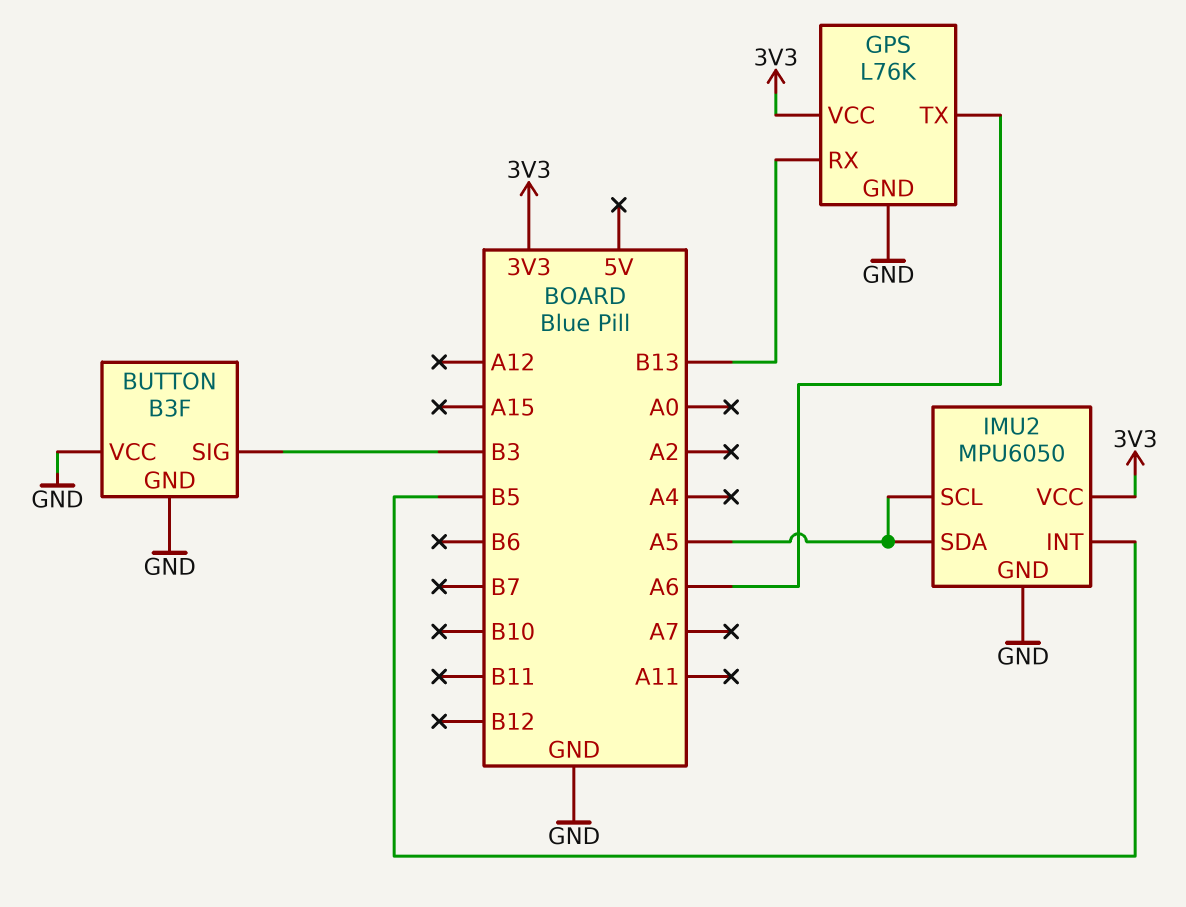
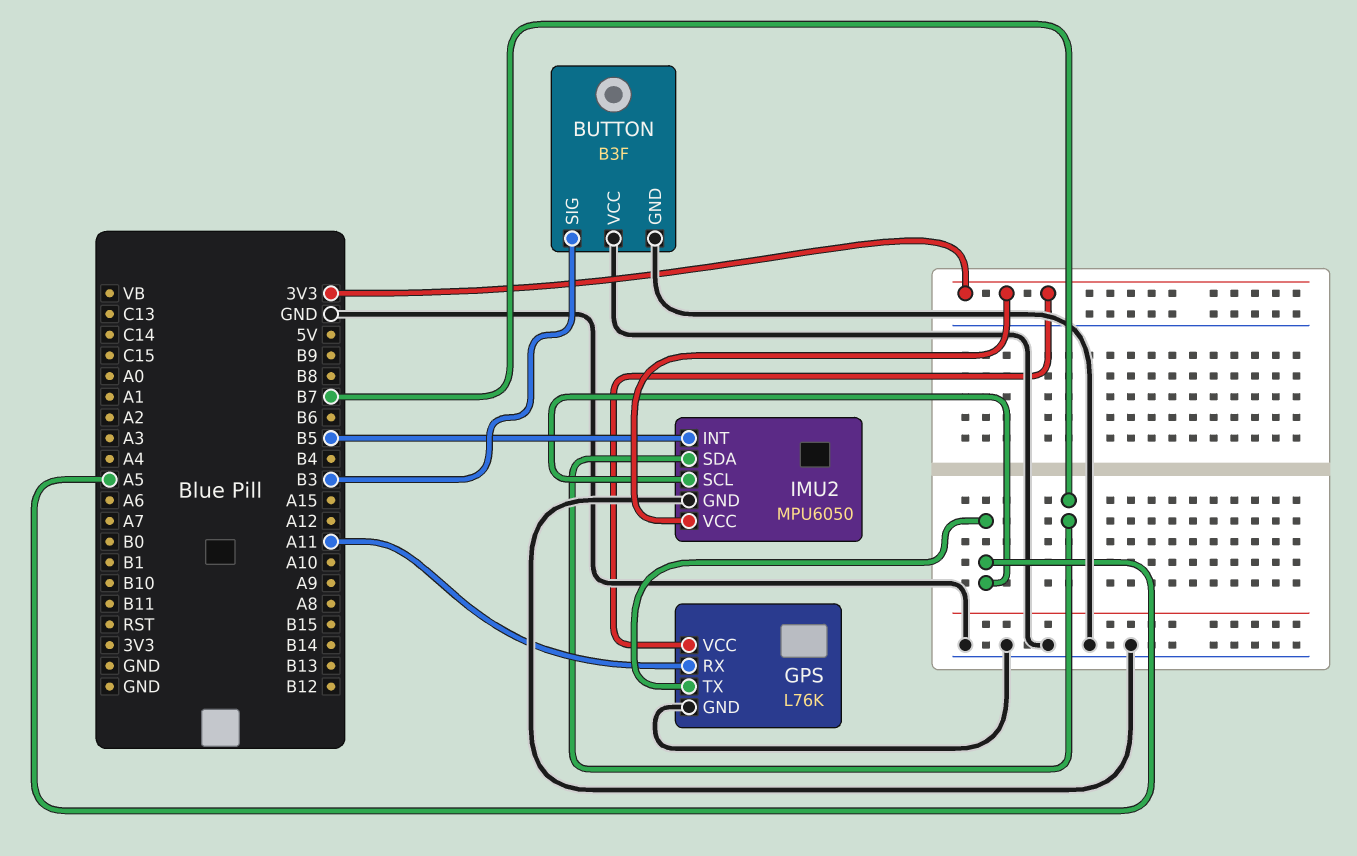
GPS pin RX: B13 -> A11
GPS pin TX: A6 -> A5
IMU2 pin SDA: A5 -> B7

